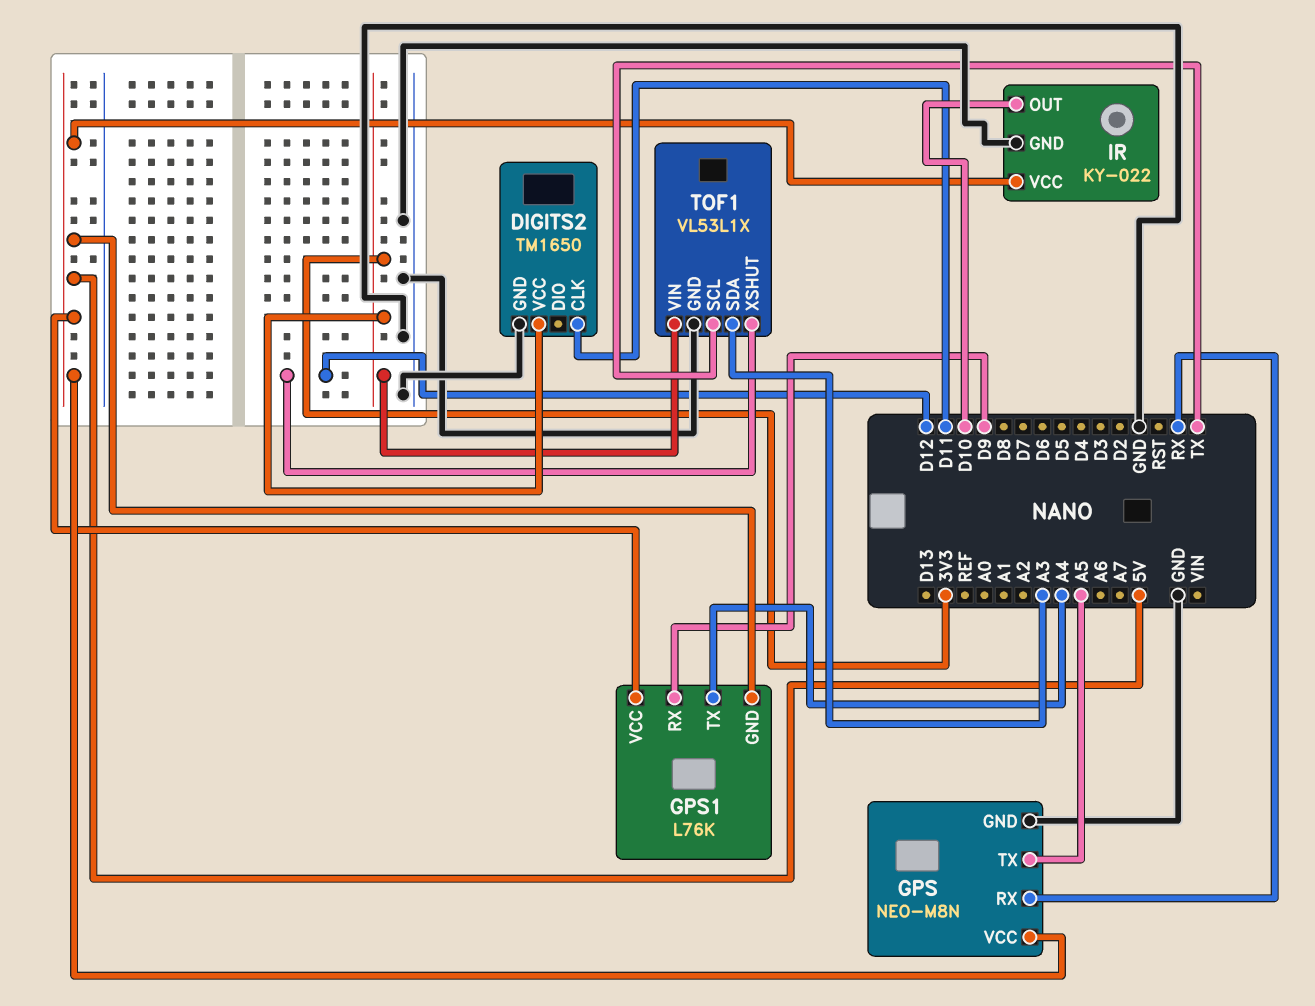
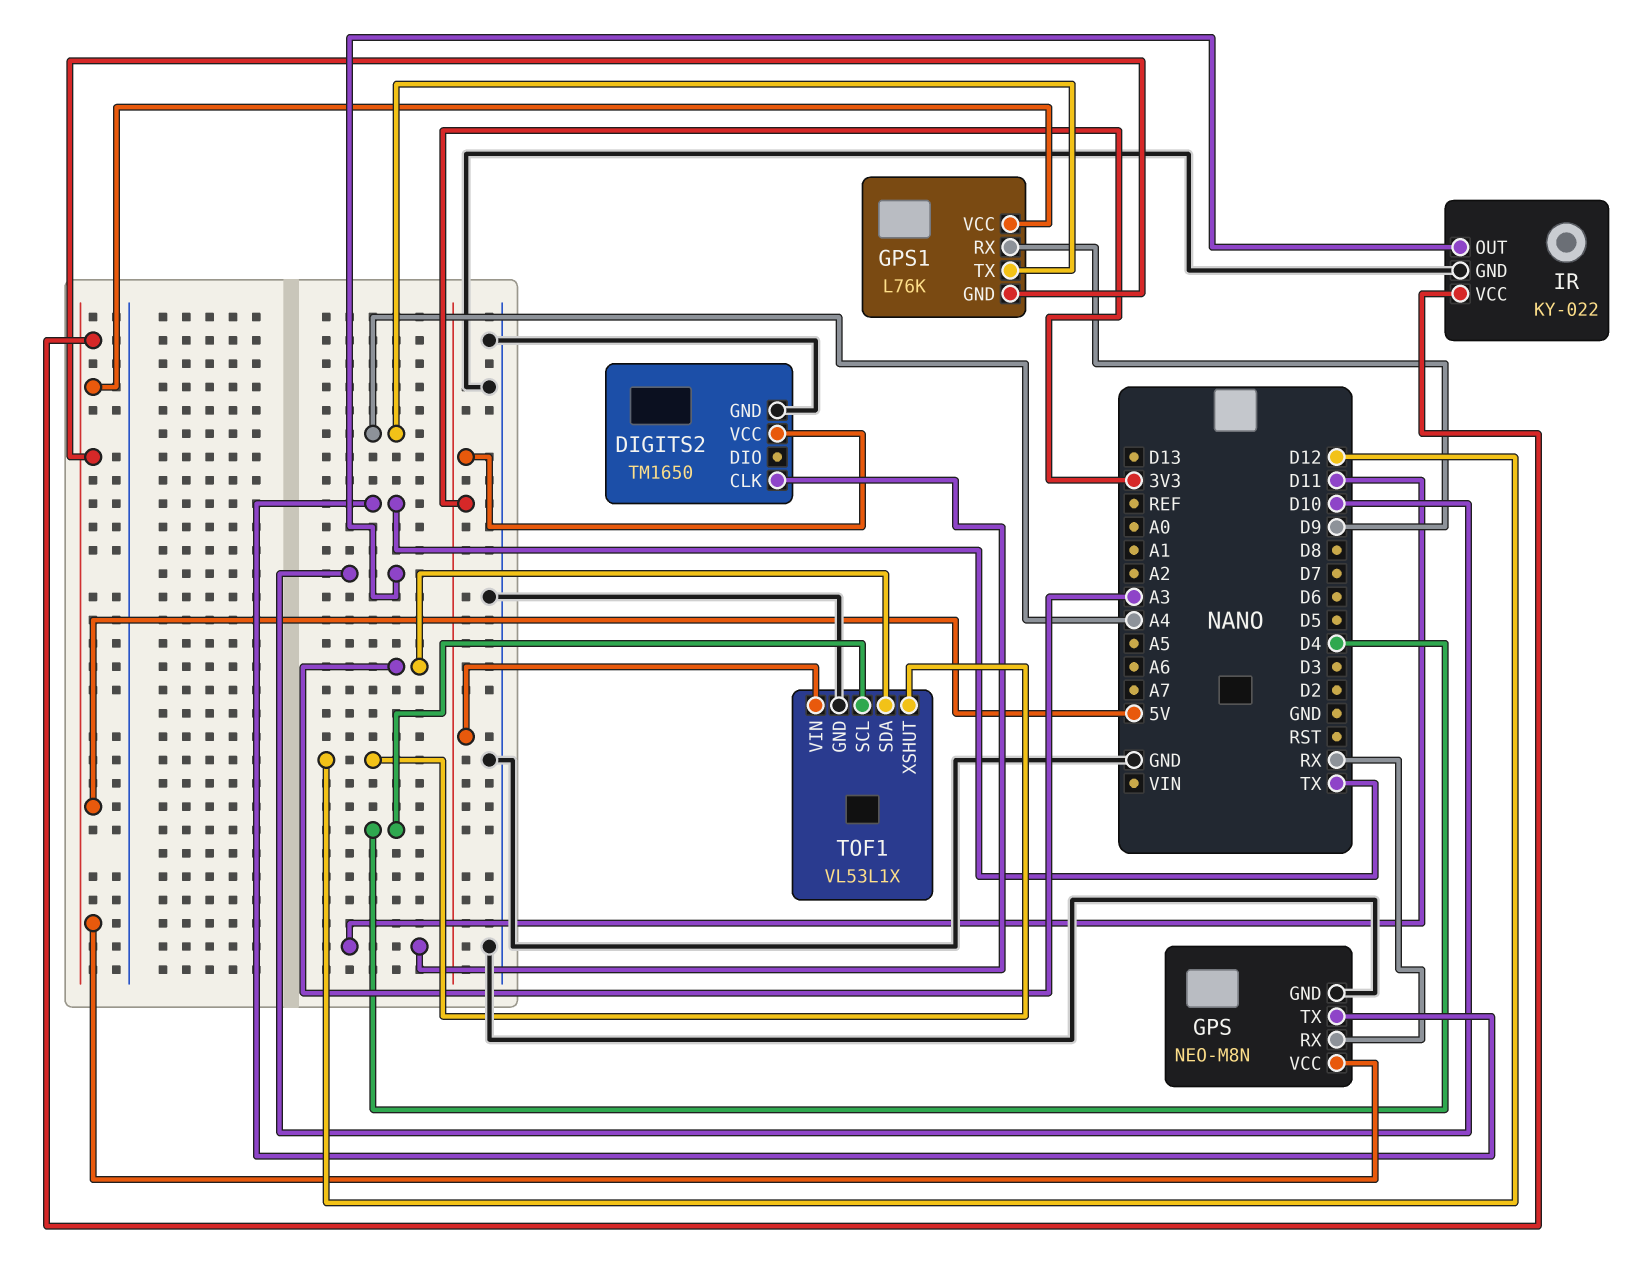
GPS pin TX: A5 -> TX
TOF1 pin SCL: TX -> D4

